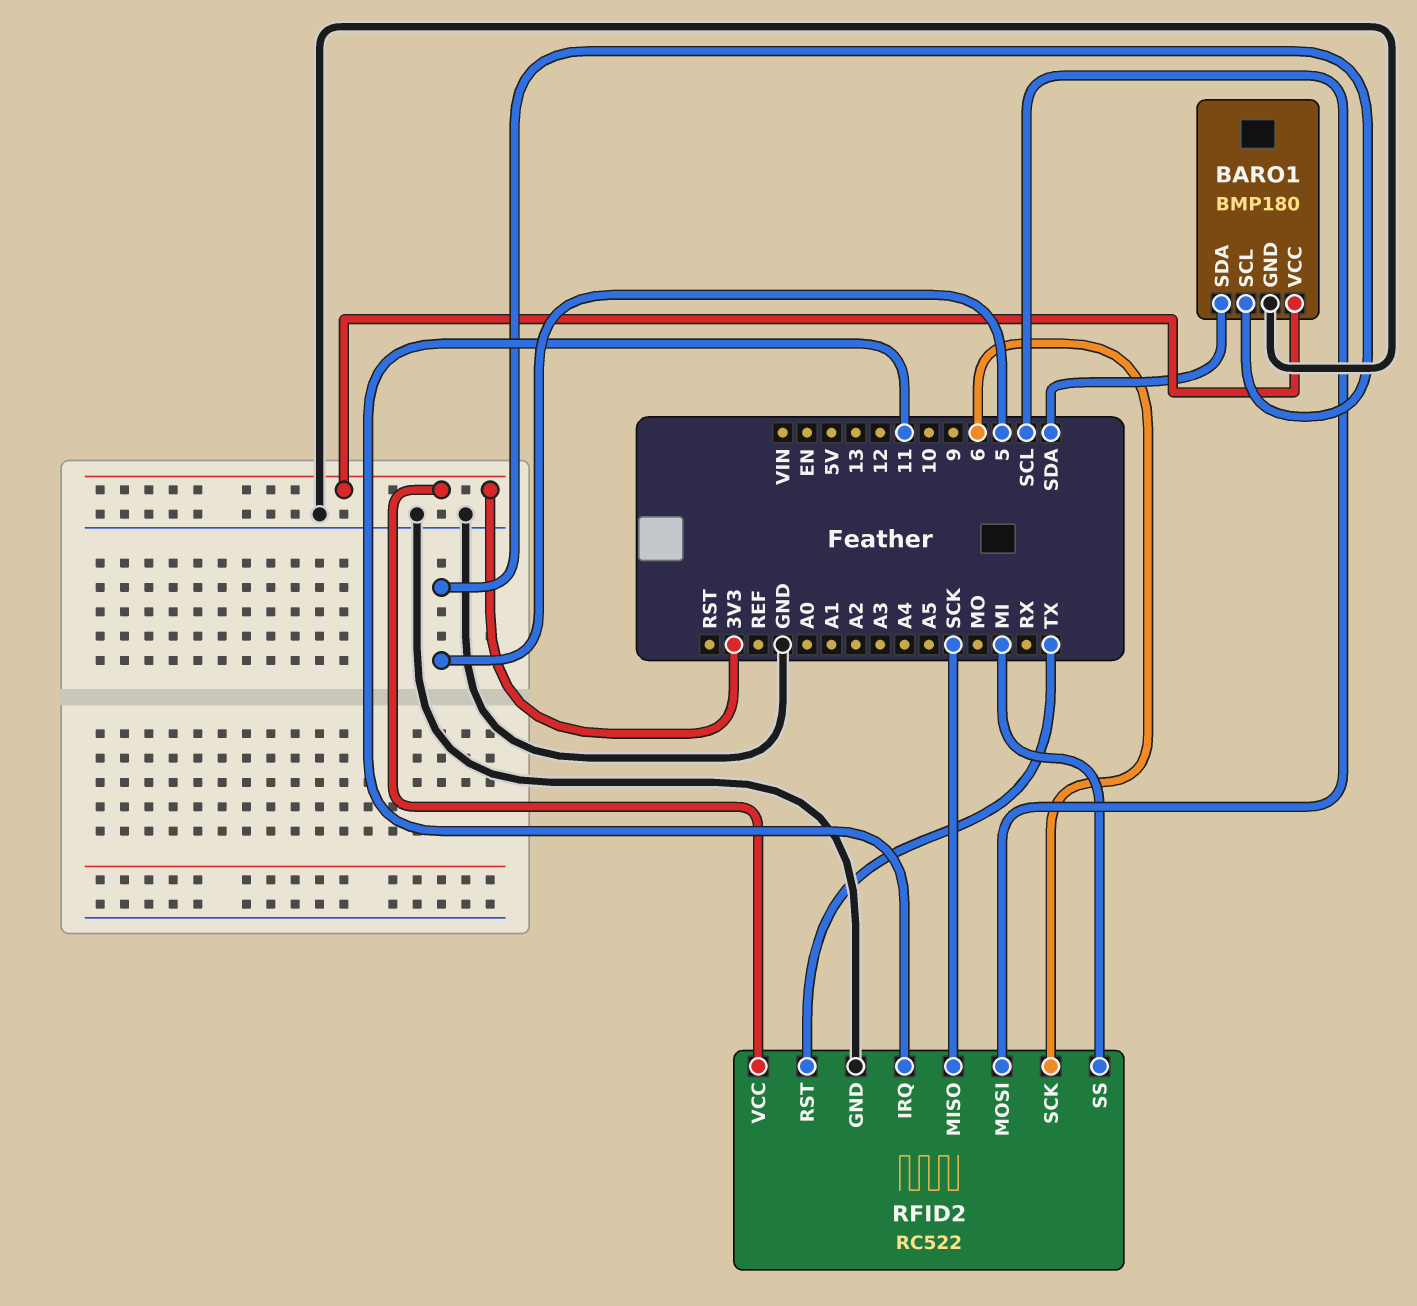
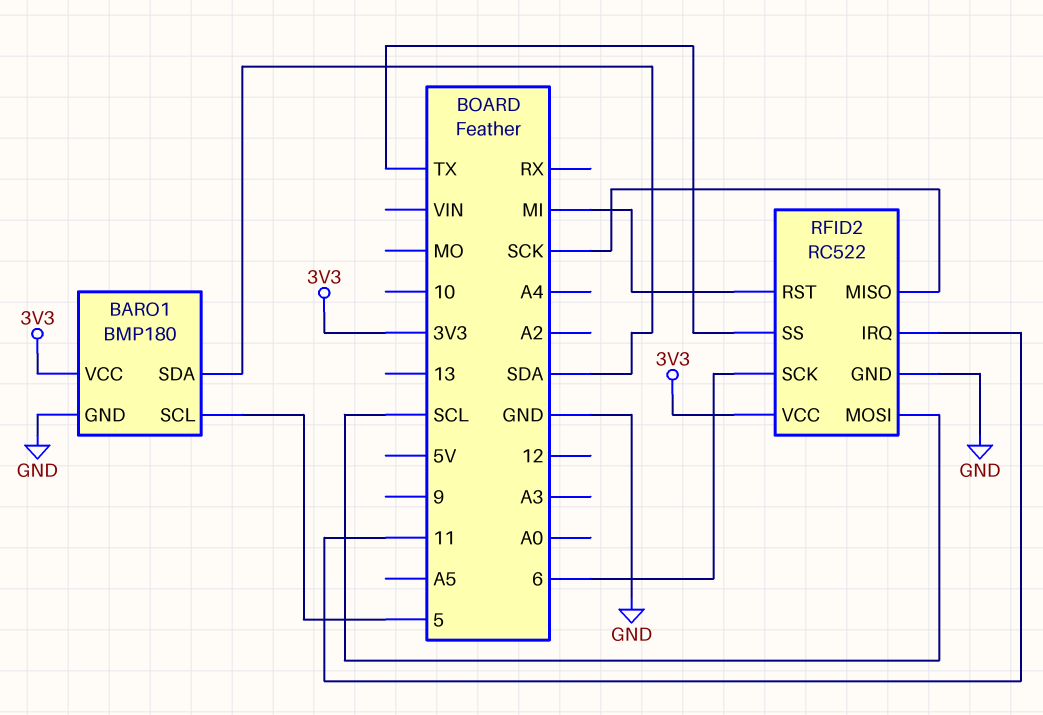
RFID2 pin RST: TX -> MI
RFID2 pin SS: MI -> TX

